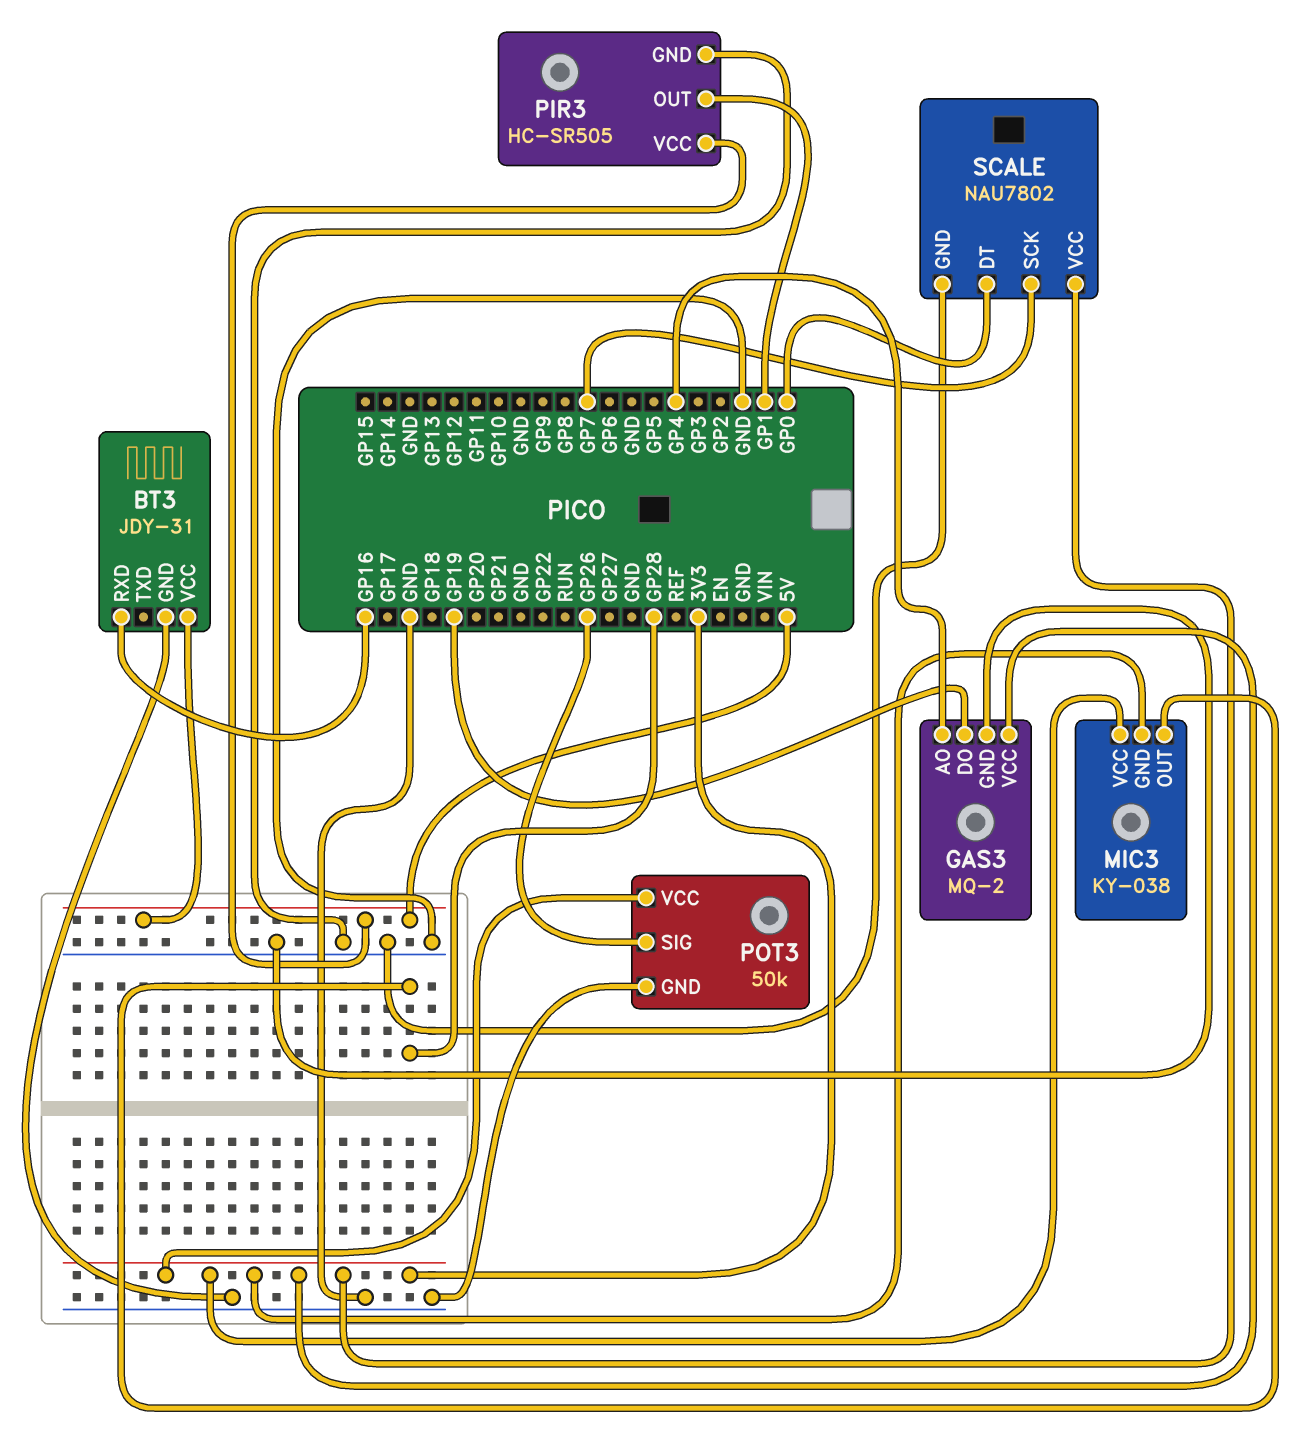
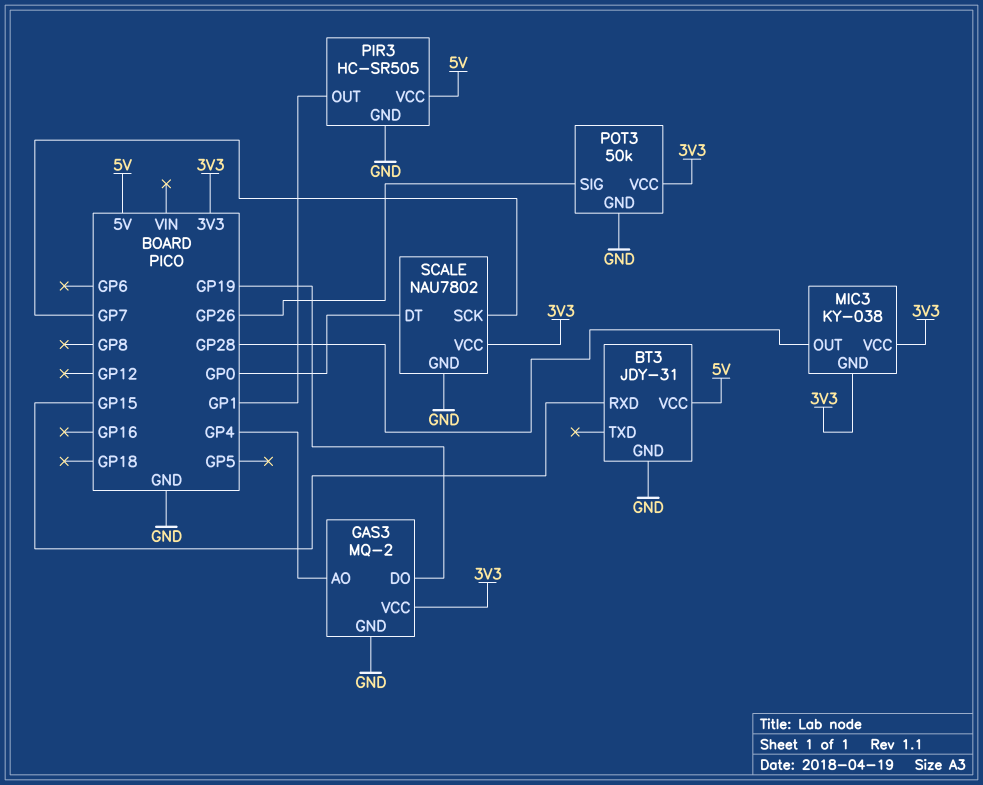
BT3 pin RXD: GP16 -> GP15

